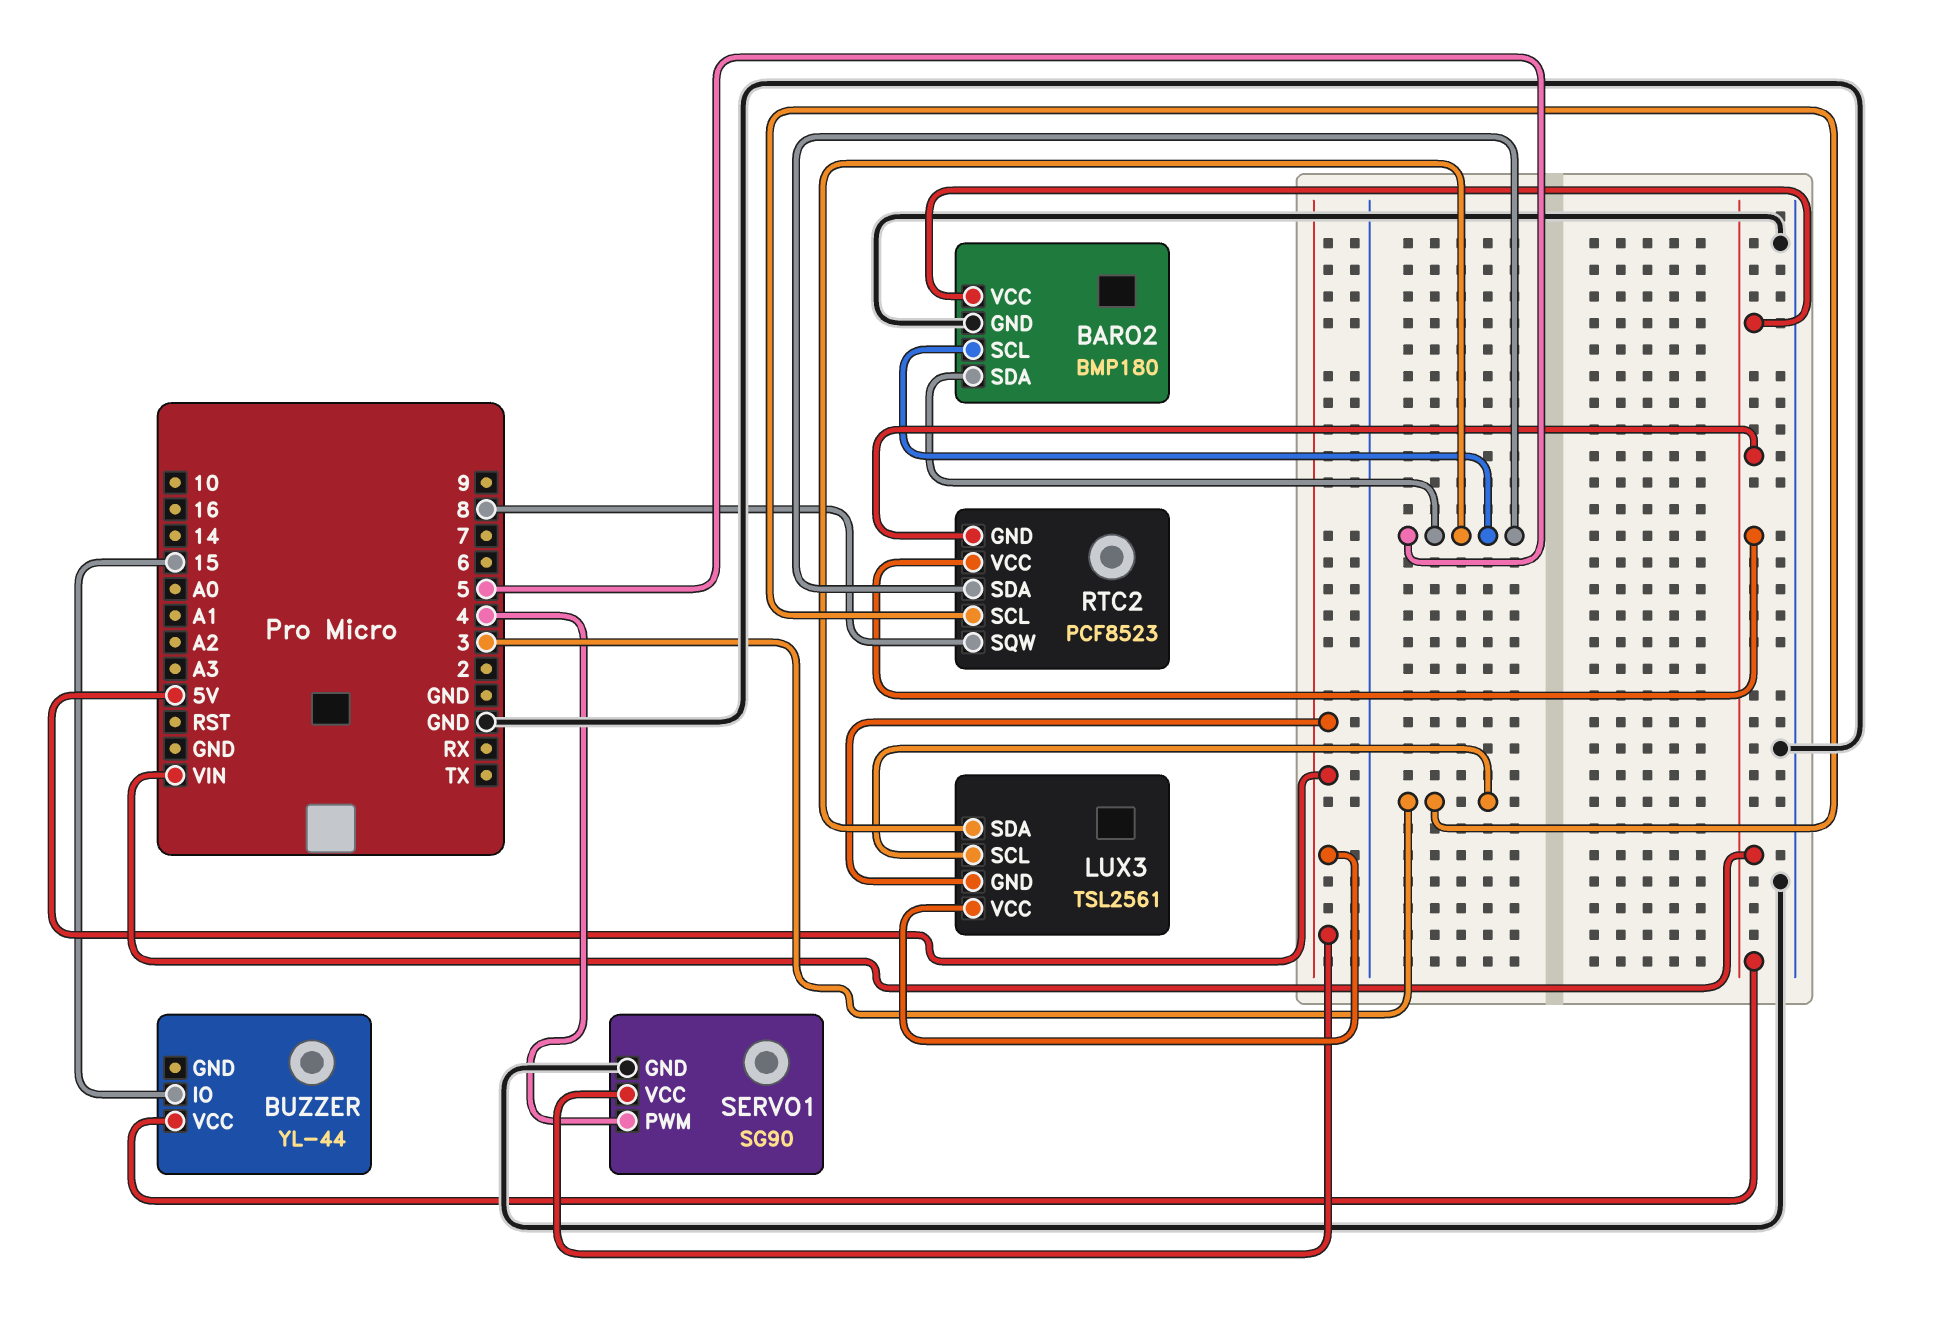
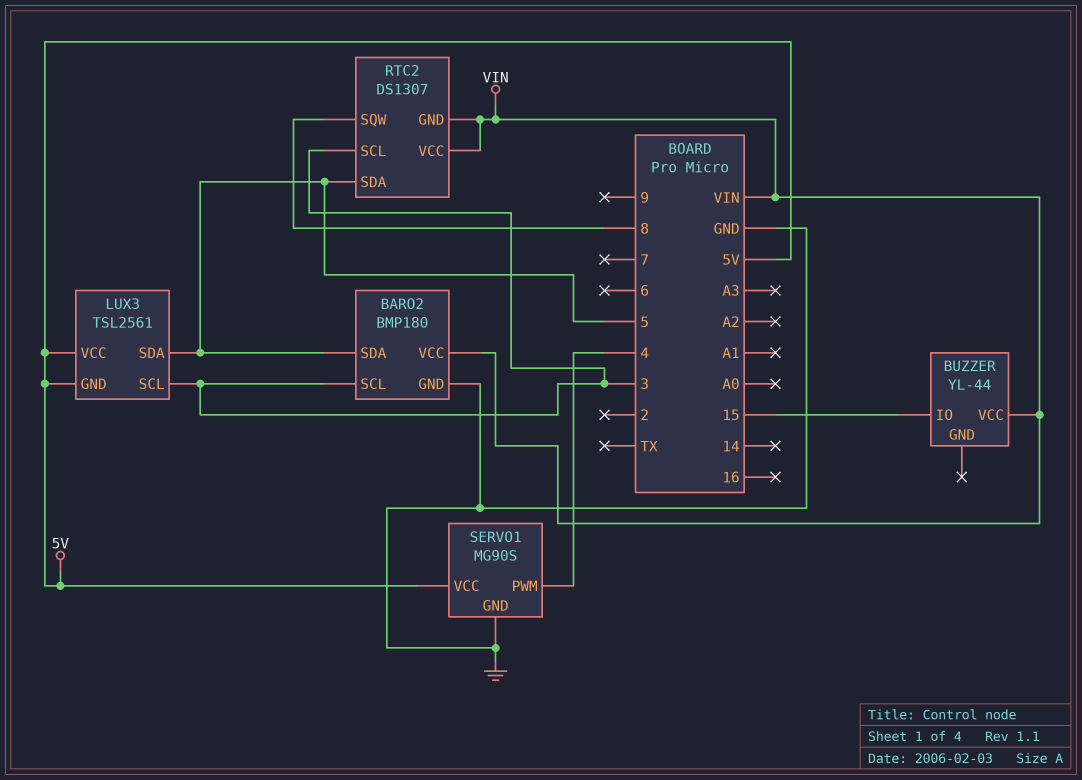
BARO2 pin SCL: 5 -> 3
RTC2: PCF8523 -> DS1307
SERVO1: SG90 -> MG90S

